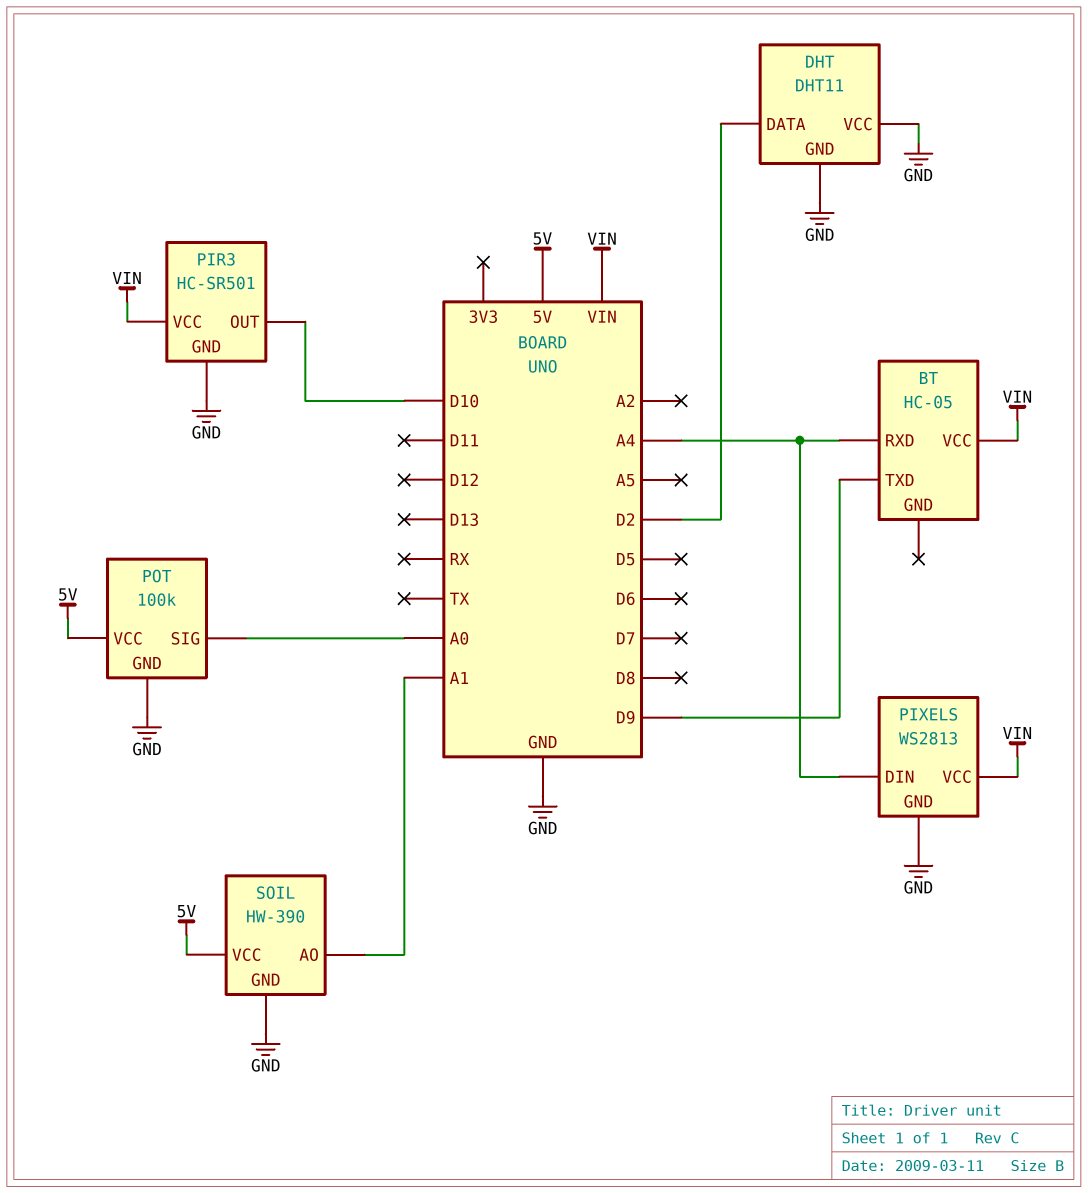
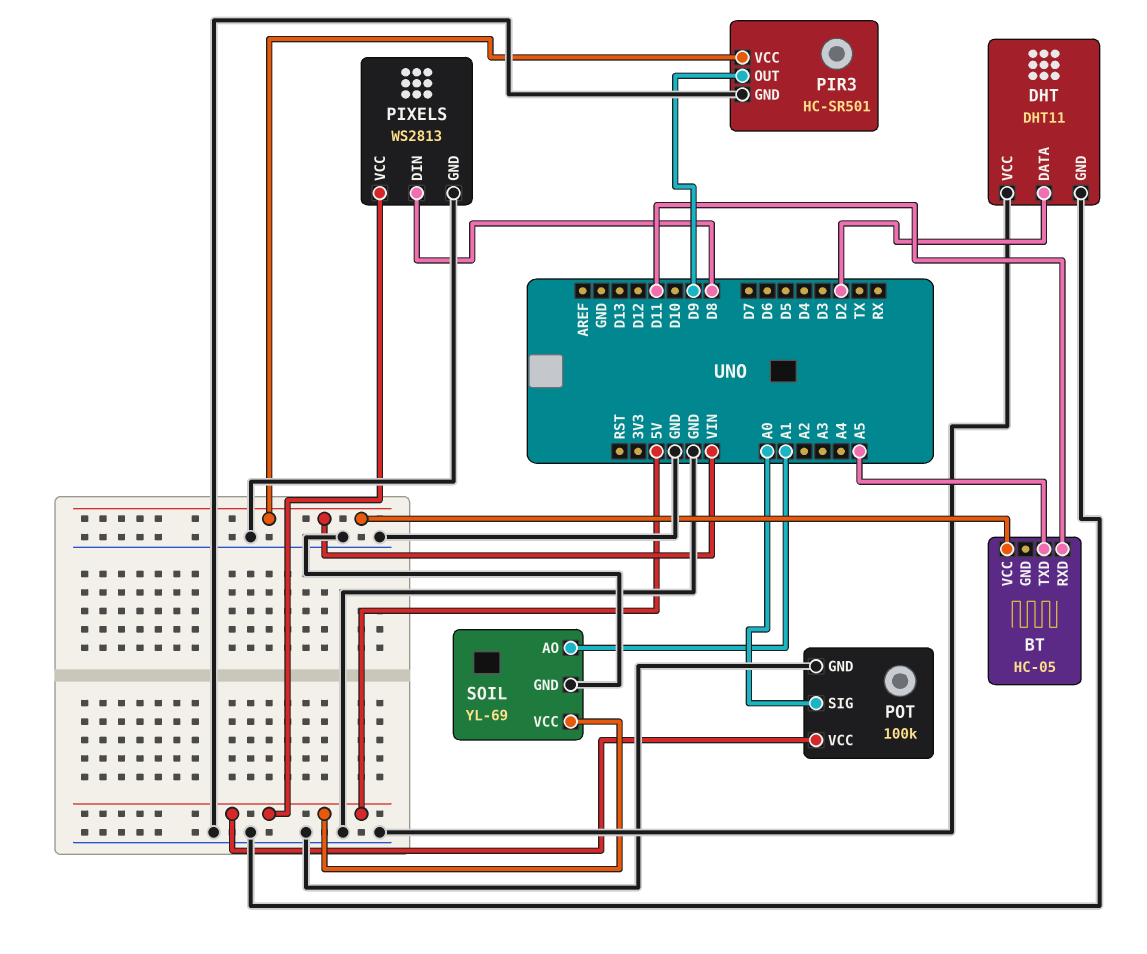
BT pin RXD: A4 -> D11
BT pin TXD: D9 -> A5
PIR3 pin OUT: D10 -> D9
PIXELS pin DIN: A4 -> D8
PIXELS pin VCC: VIN -> 5V
SOIL: HW-390 -> YL-69

